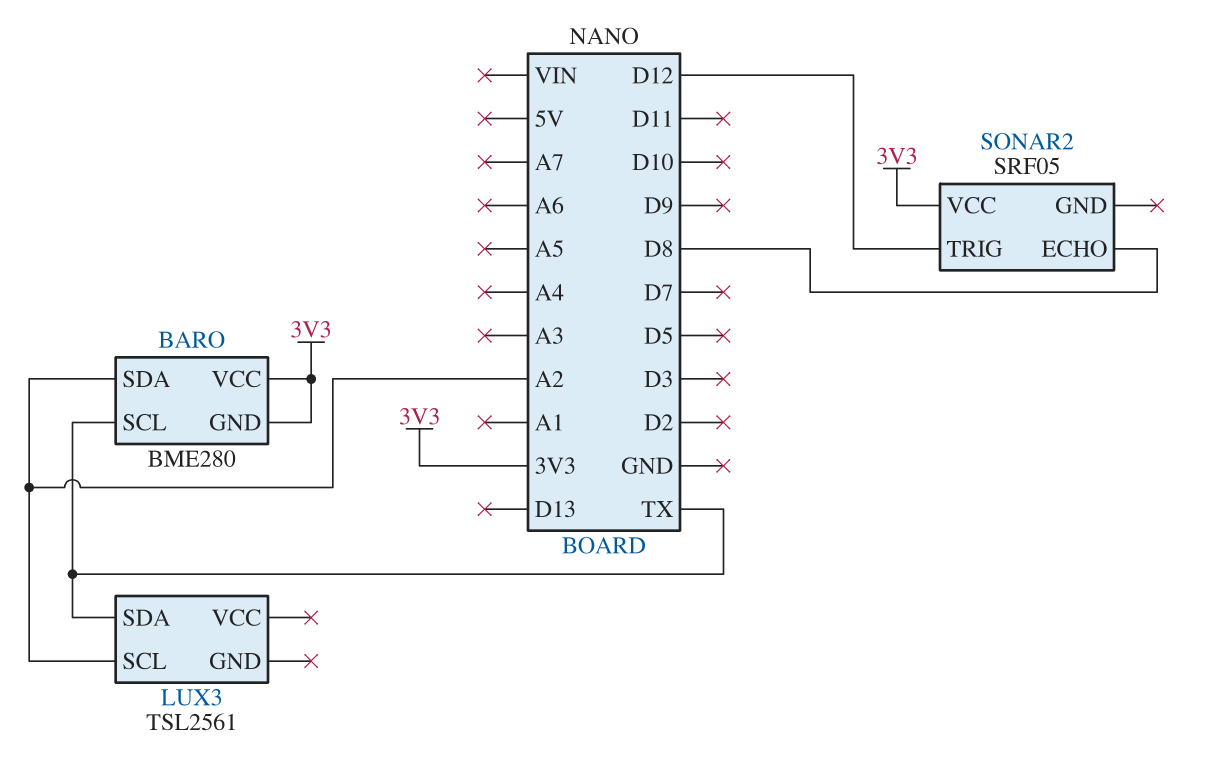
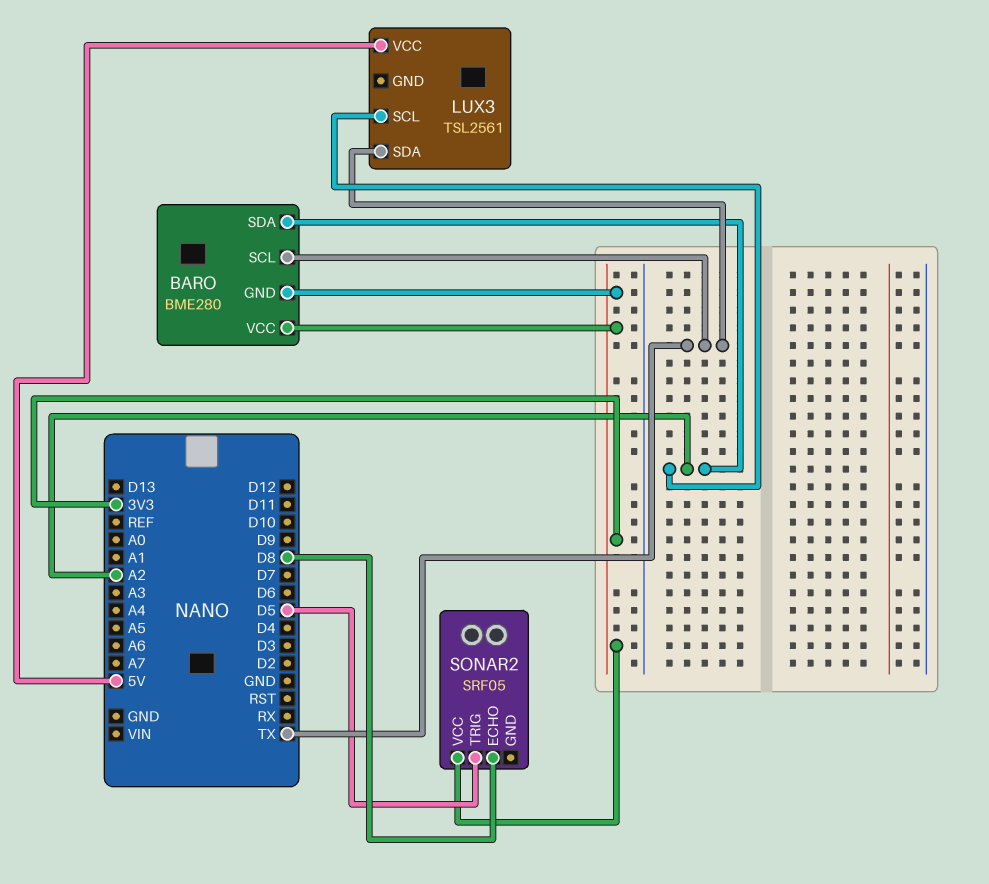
LUX3 pin VCC: none -> 5V
SONAR2 pin TRIG: D12 -> D5

